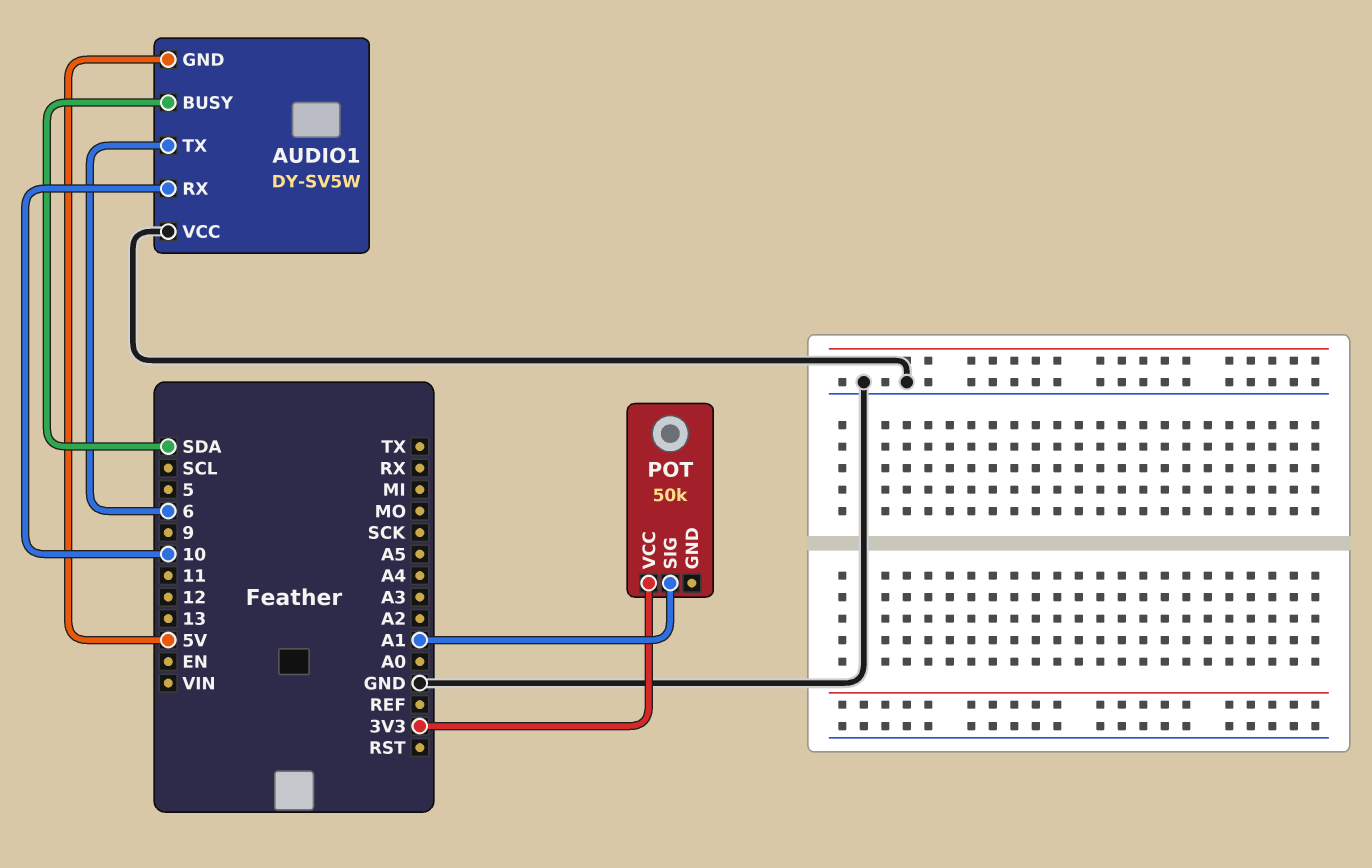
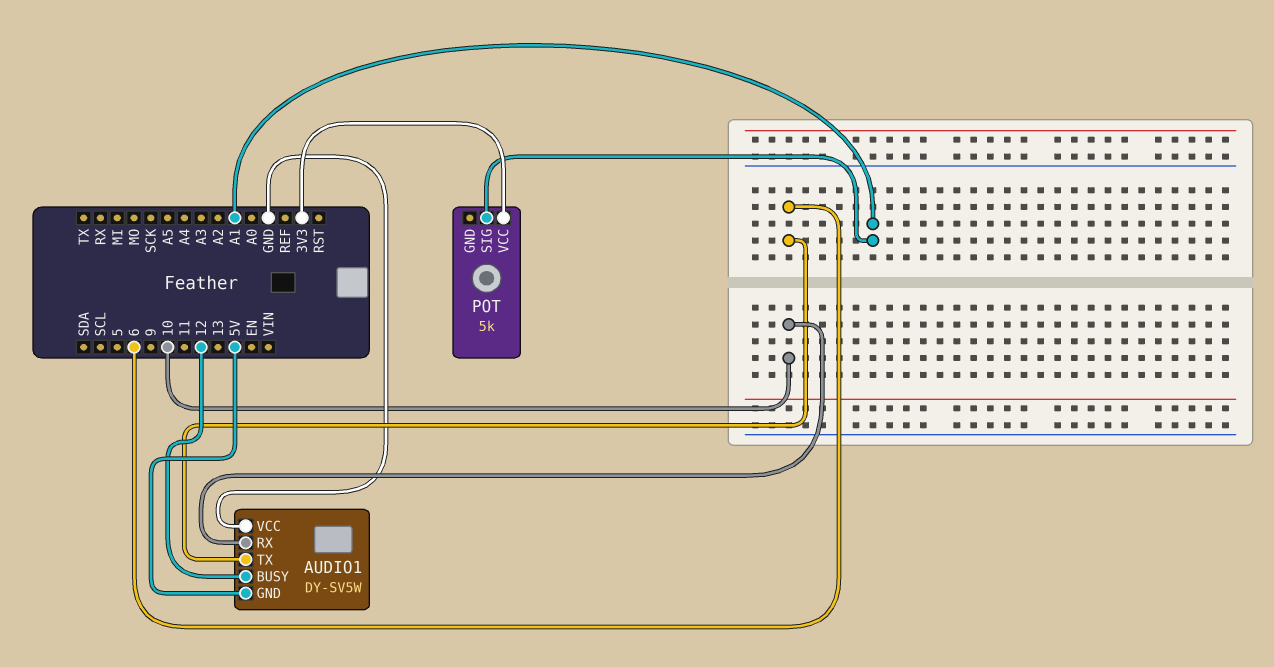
AUDIO1 pin BUSY: SDA -> 12
POT: 50k -> 5k

